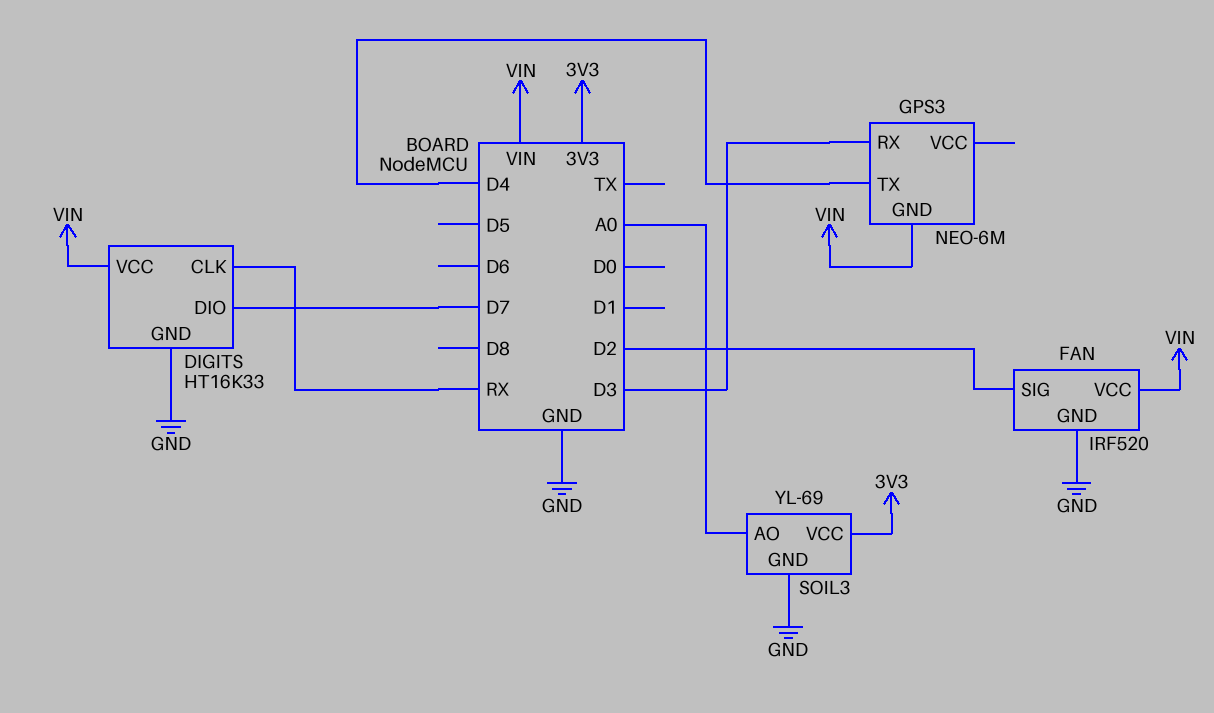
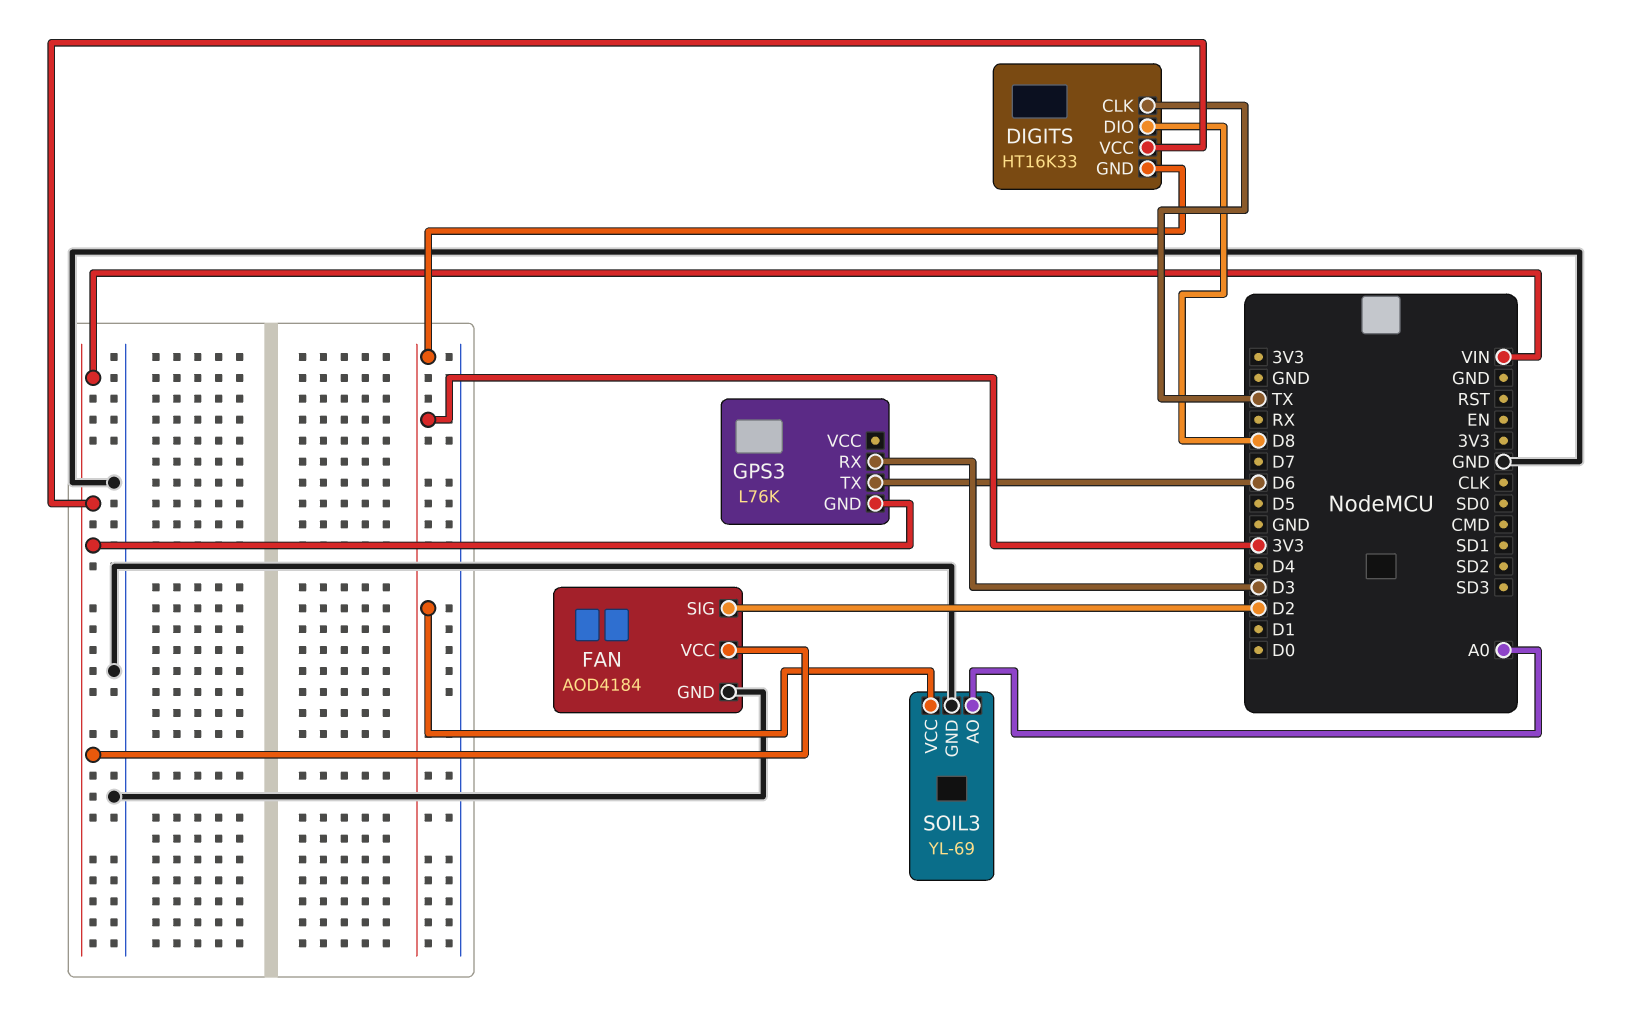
DIGITS pin CLK: RX -> TX
DIGITS pin DIO: D7 -> D8
DIGITS pin GND: GND -> 3V3
FAN: IRF520 -> AOD4184
GPS3: NEO-6M -> L76K
GPS3 pin TX: D4 -> D6

